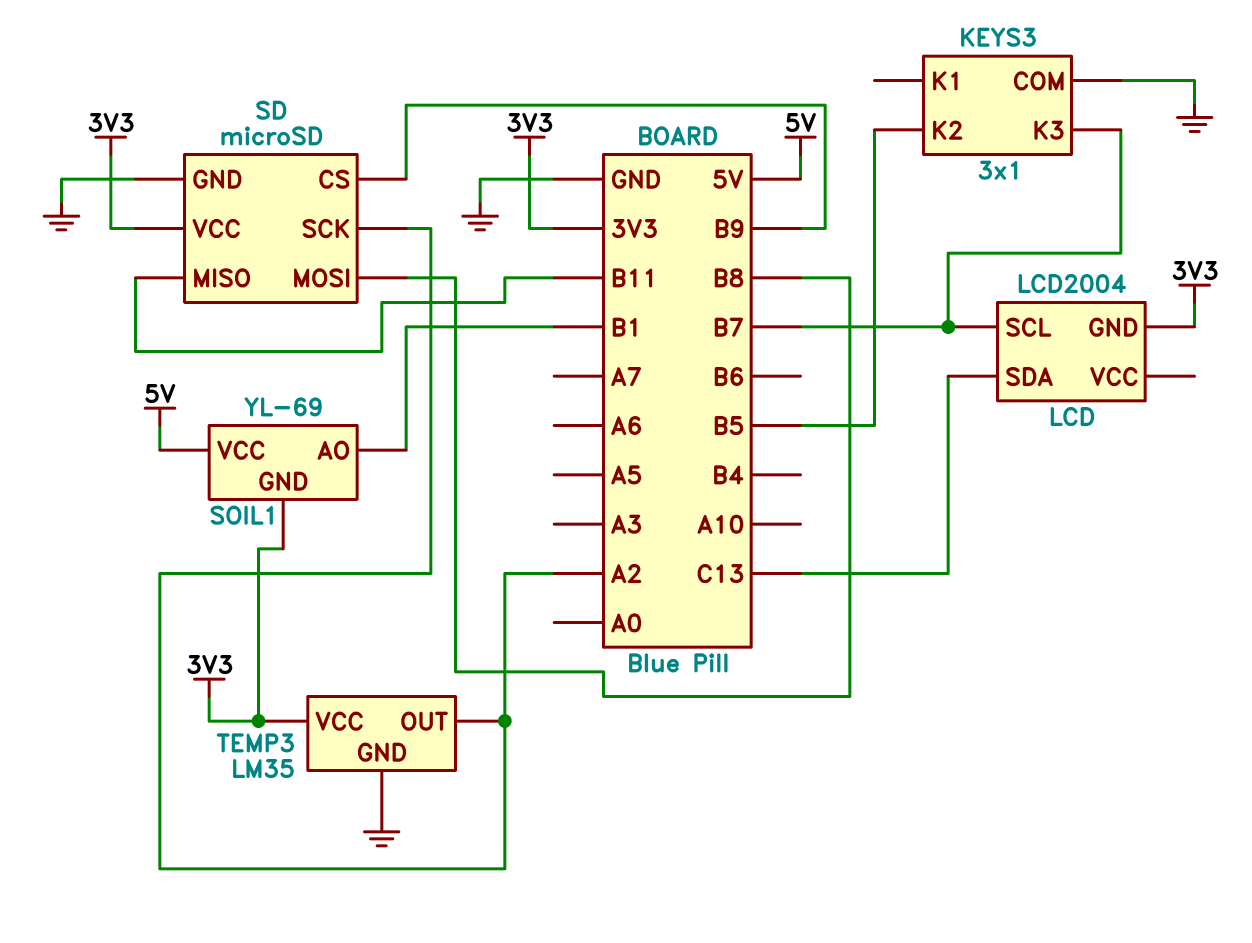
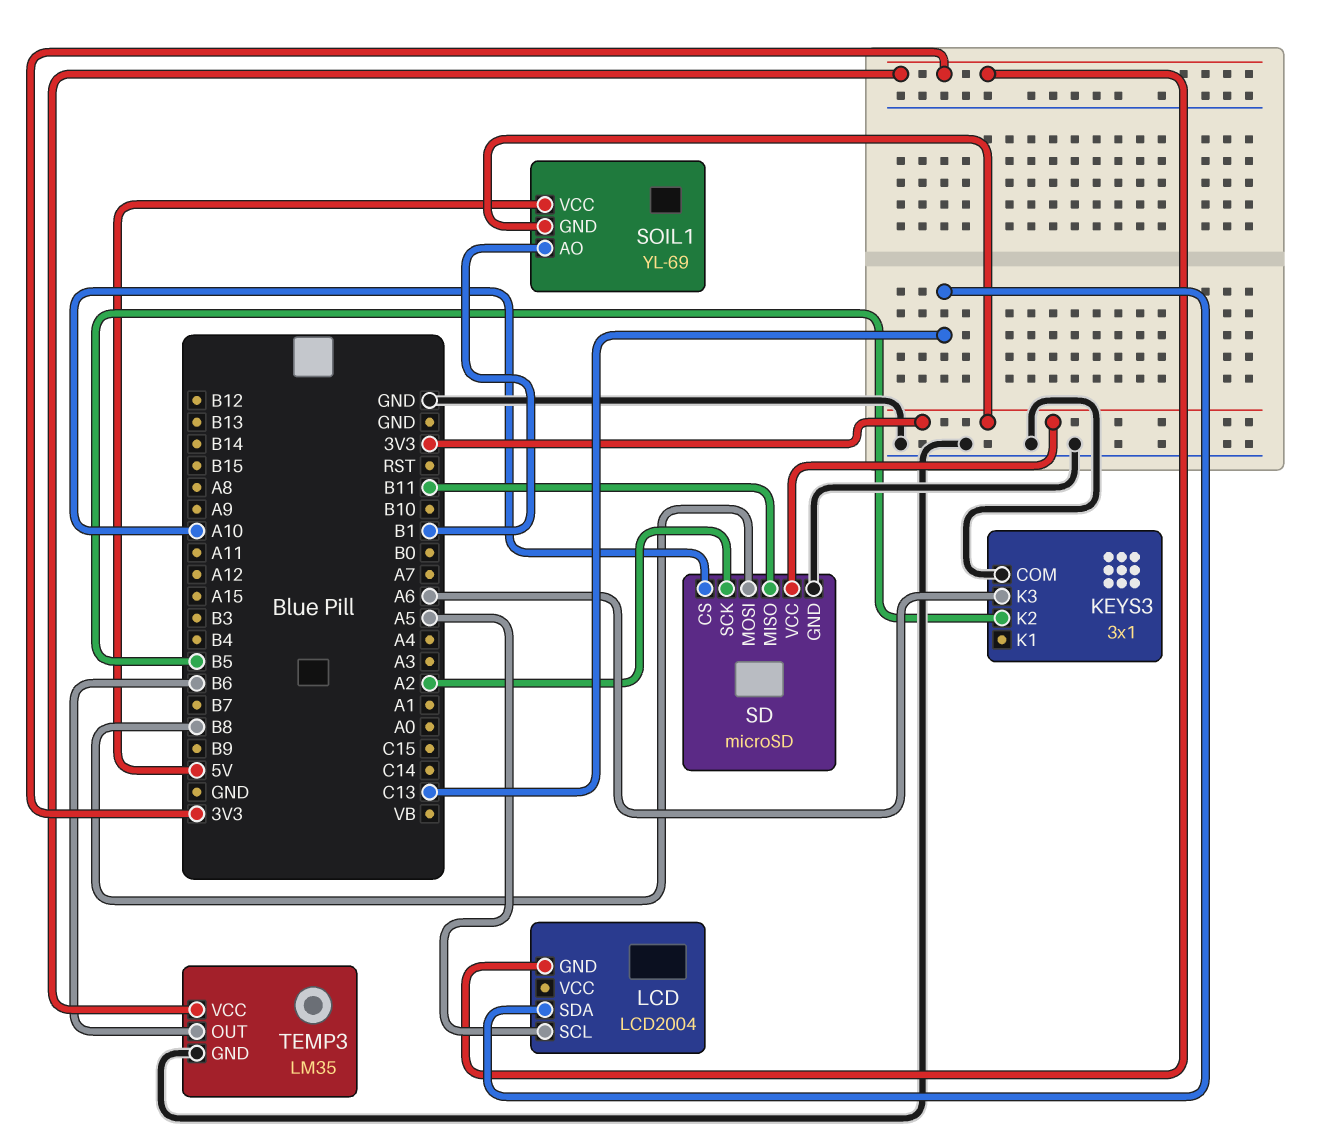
KEYS3 pin K3: B7 -> A6
LCD pin SCL: B7 -> A5
SD pin CS: B9 -> A10
TEMP3 pin OUT: A2 -> B6

